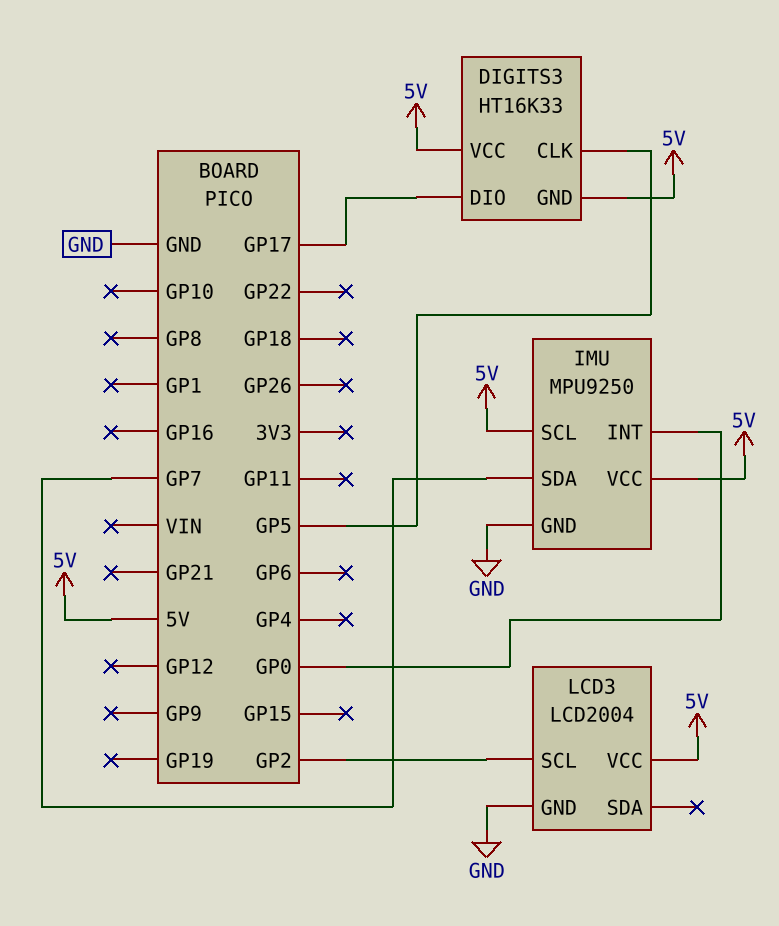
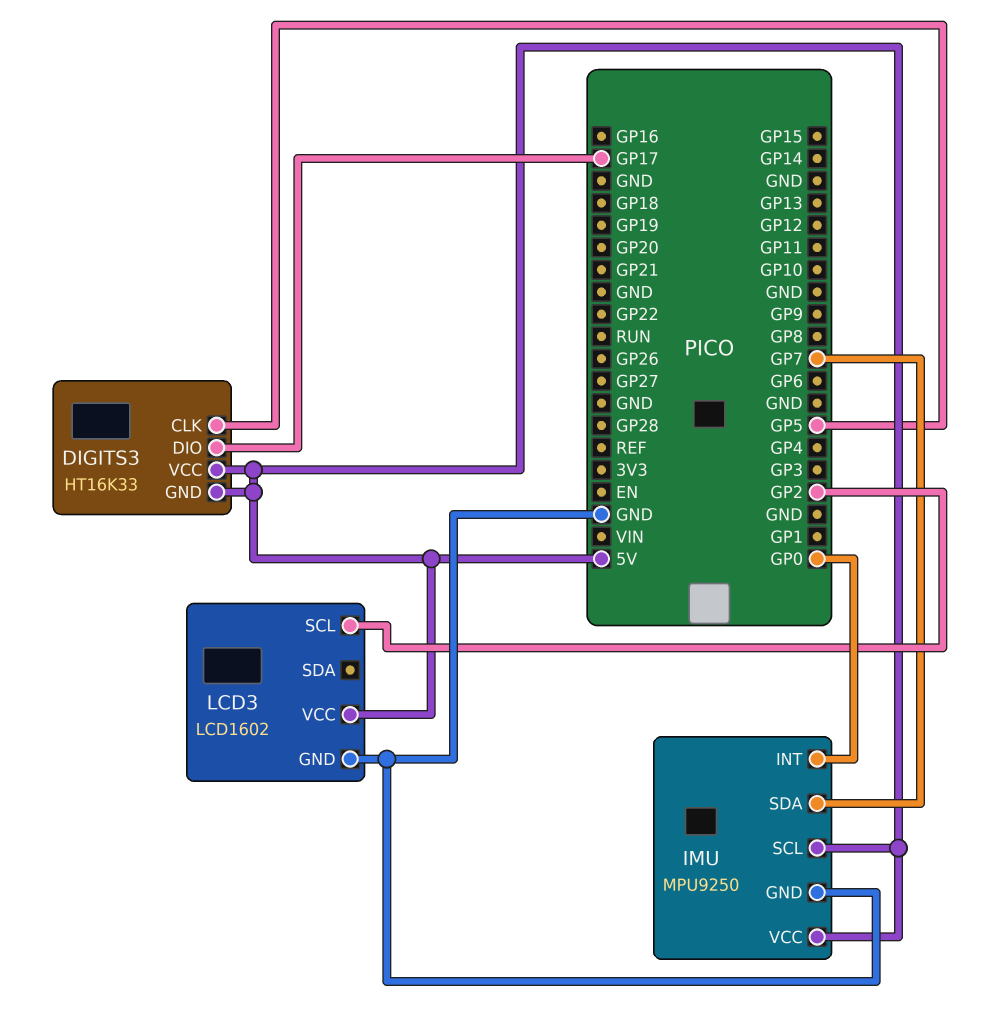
LCD3: LCD2004 -> LCD1602

